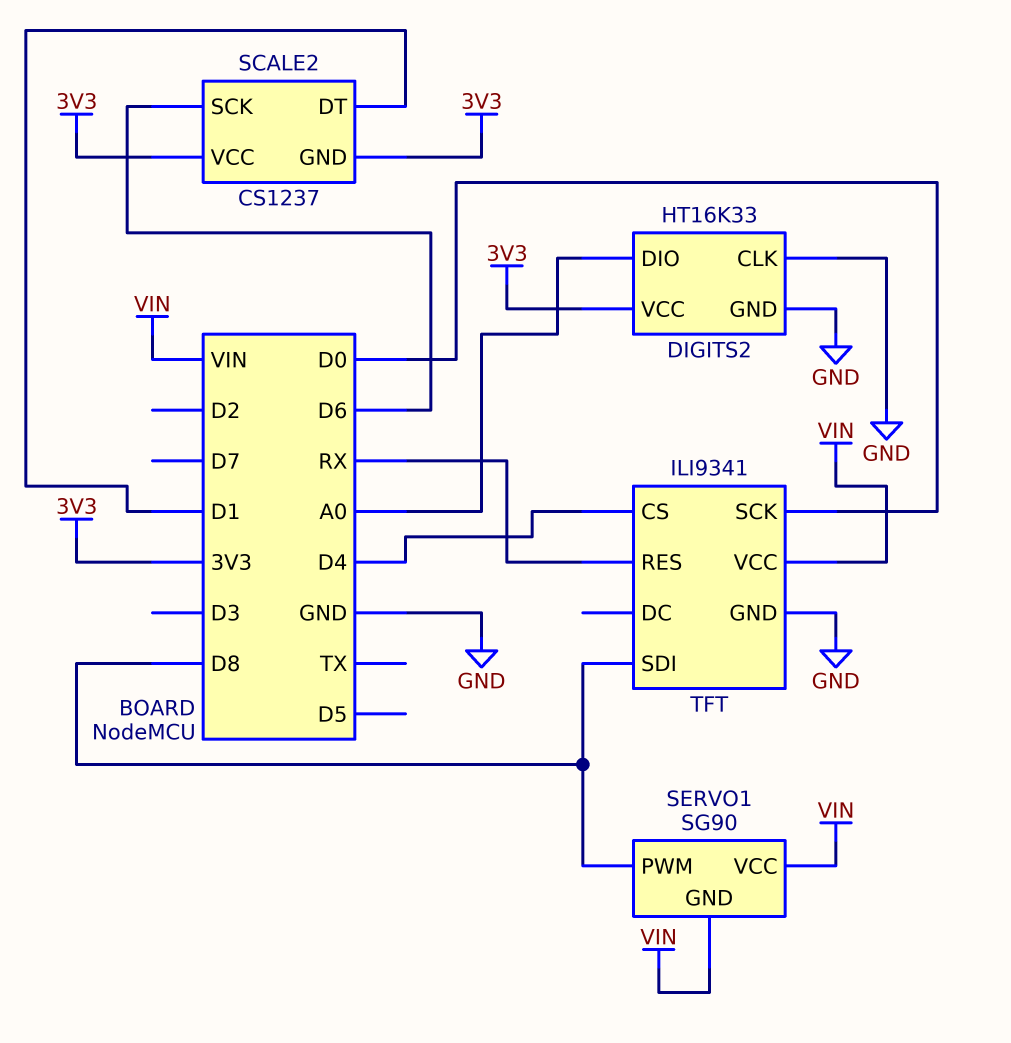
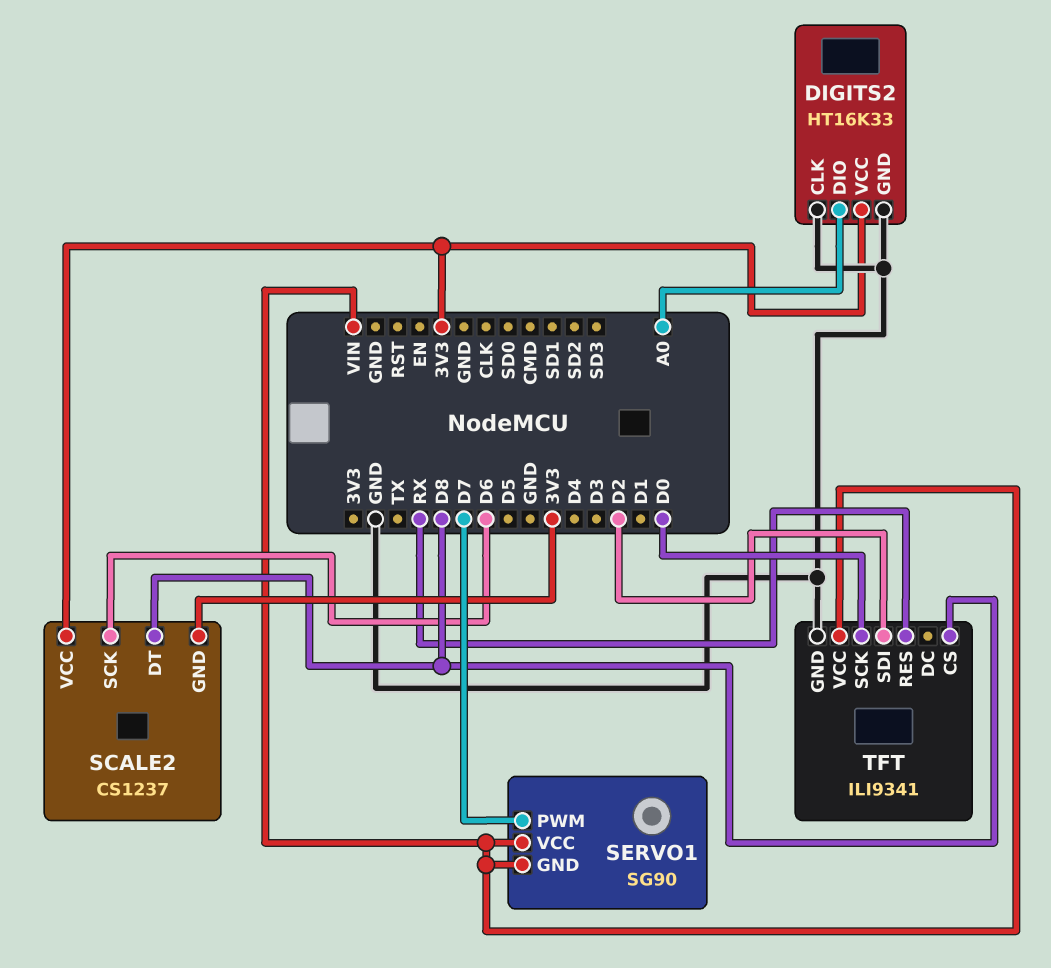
SCALE2 pin DT: D1 -> D8
SERVO1 pin PWM: D8 -> D7
TFT pin CS: D4 -> D8
TFT pin SDI: D8 -> D2

